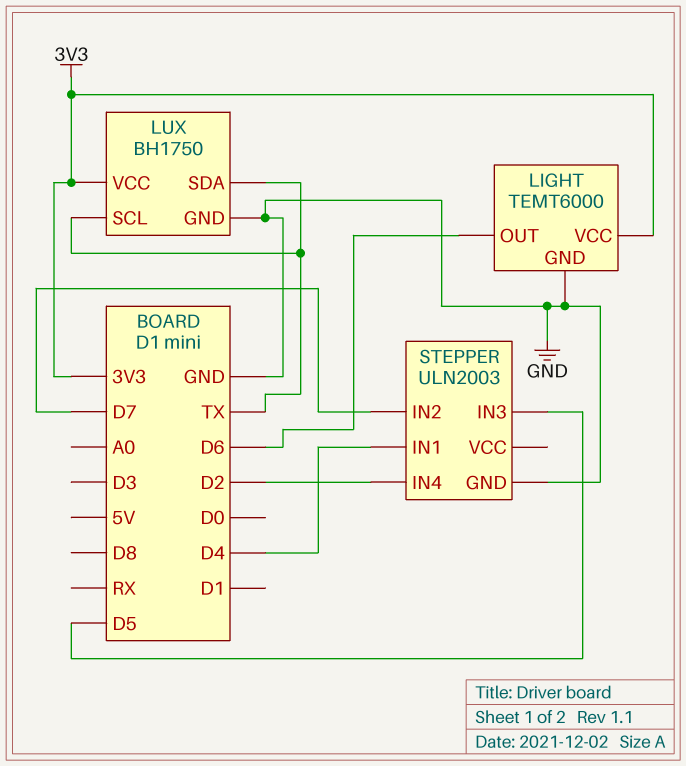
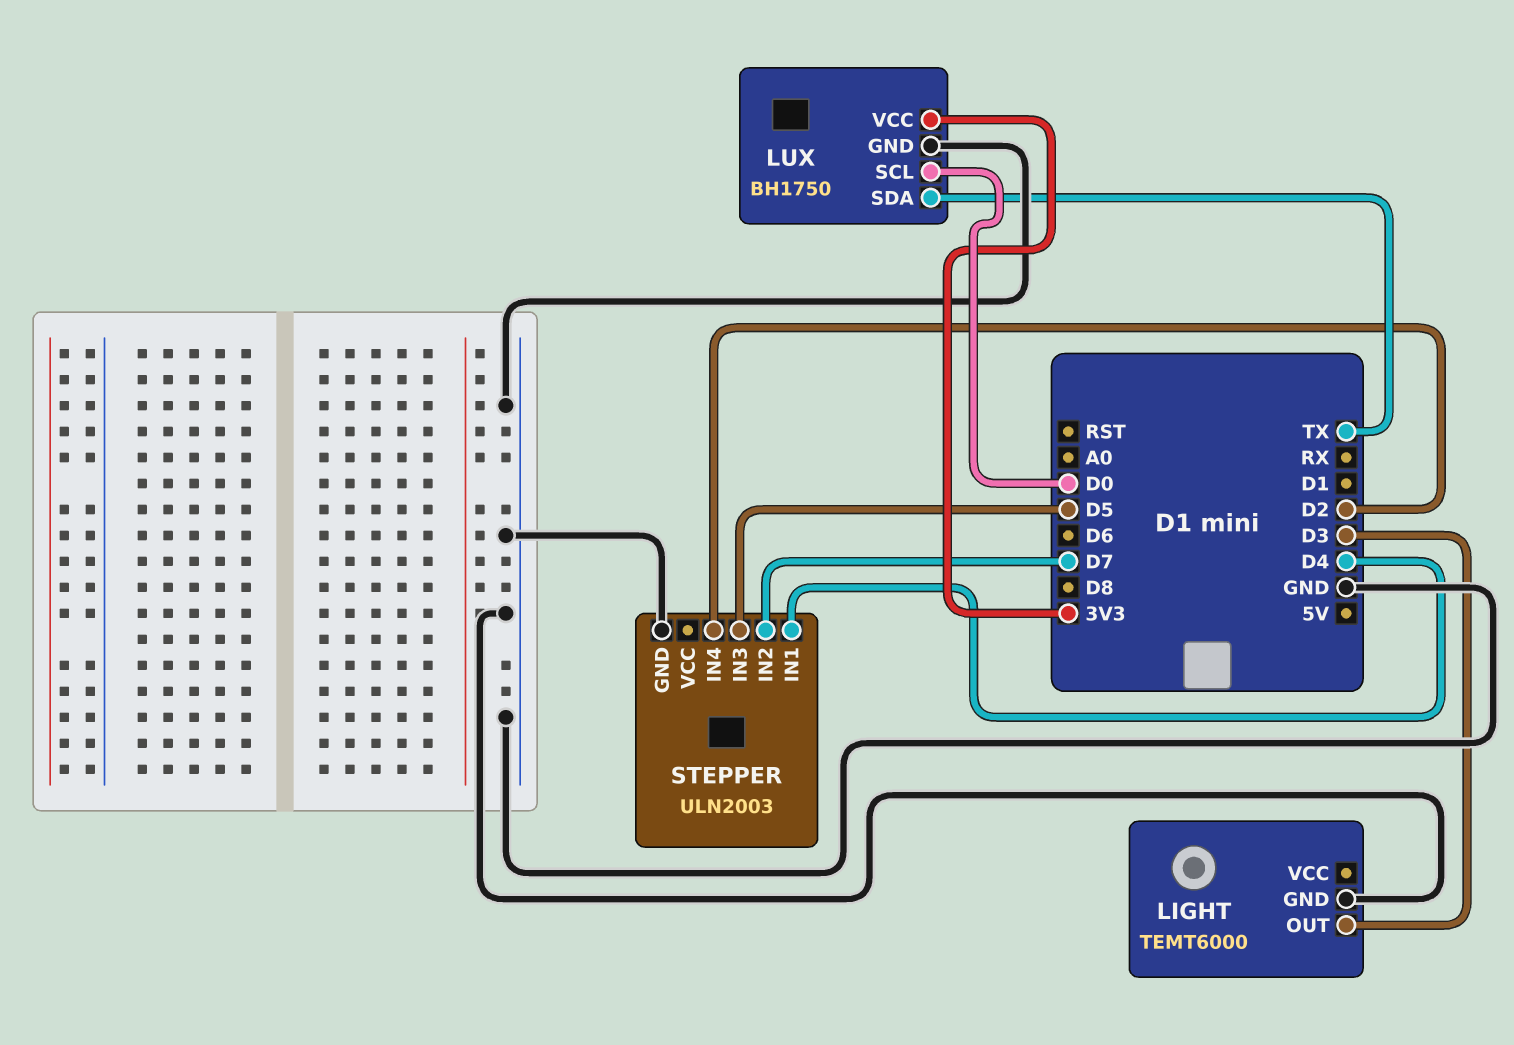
LIGHT pin OUT: D6 -> D3
LIGHT pin VCC: 3V3 -> none
LUX pin SCL: TX -> D0

